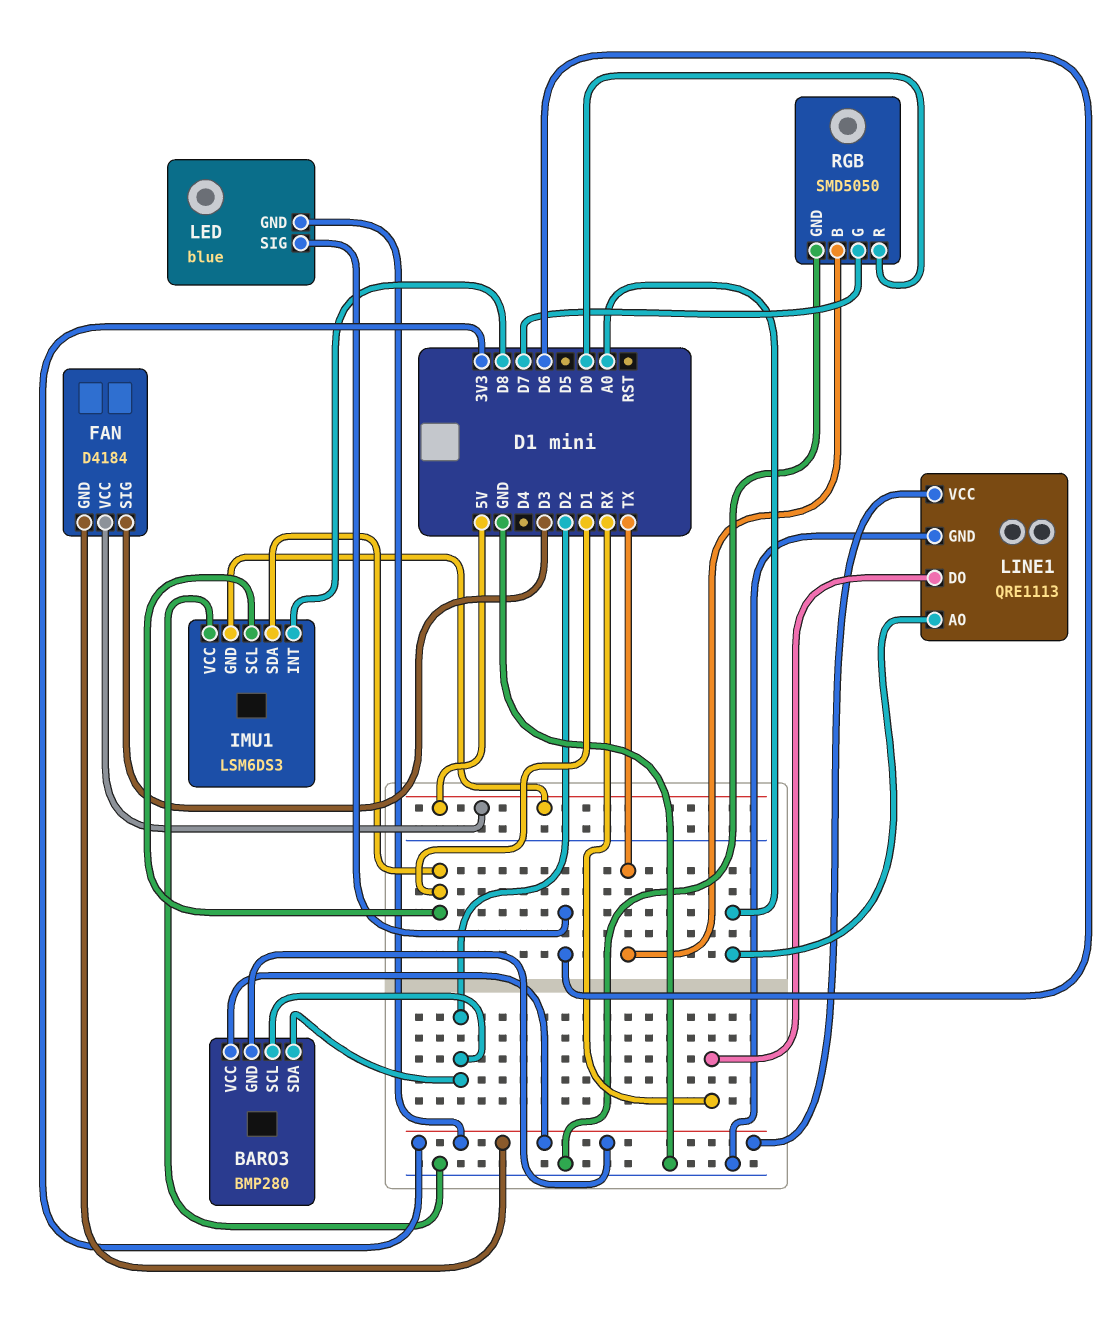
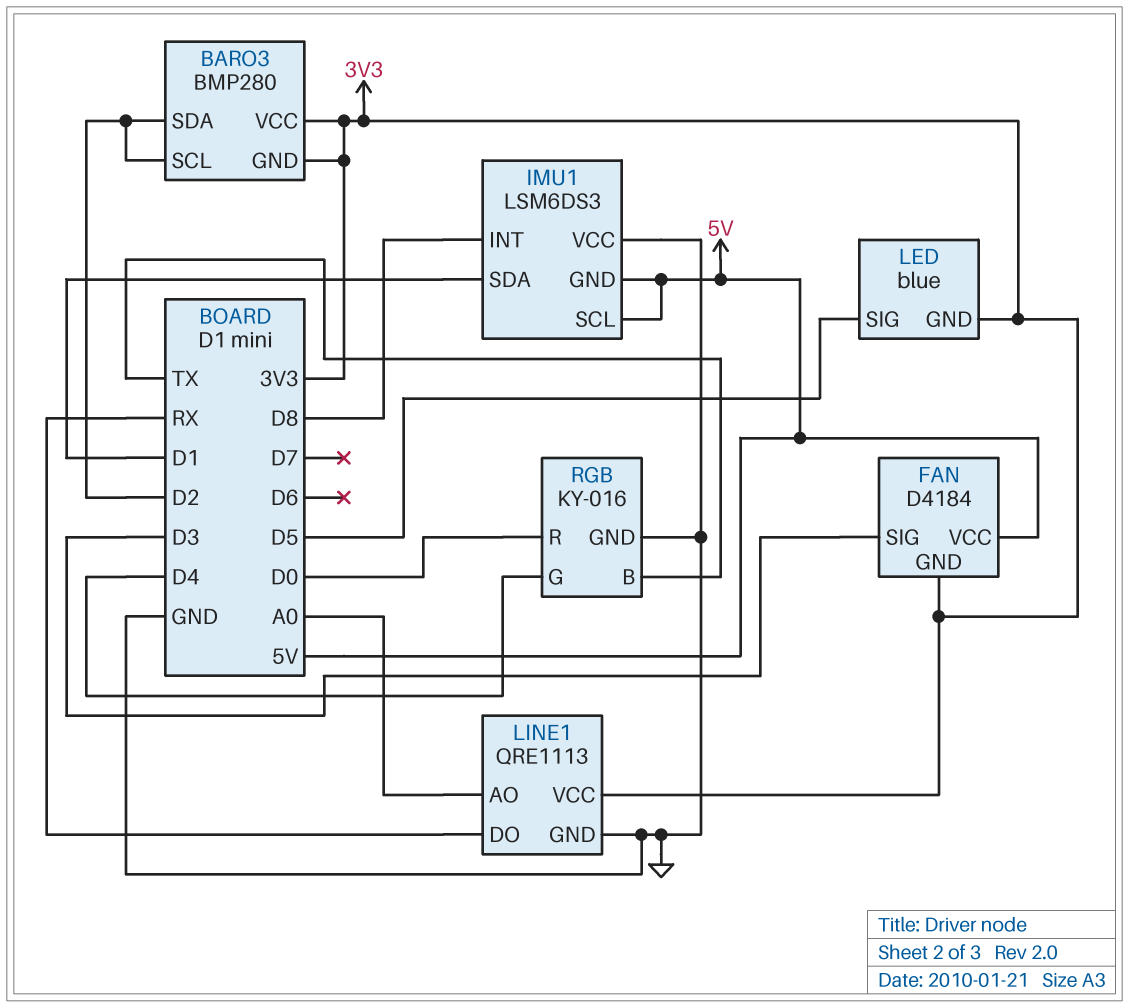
IMU1 pin SCL: D1 -> 5V
LED pin SIG: D6 -> D5
RGB: SMD5050 -> KY-016
RGB pin G: D7 -> D4

